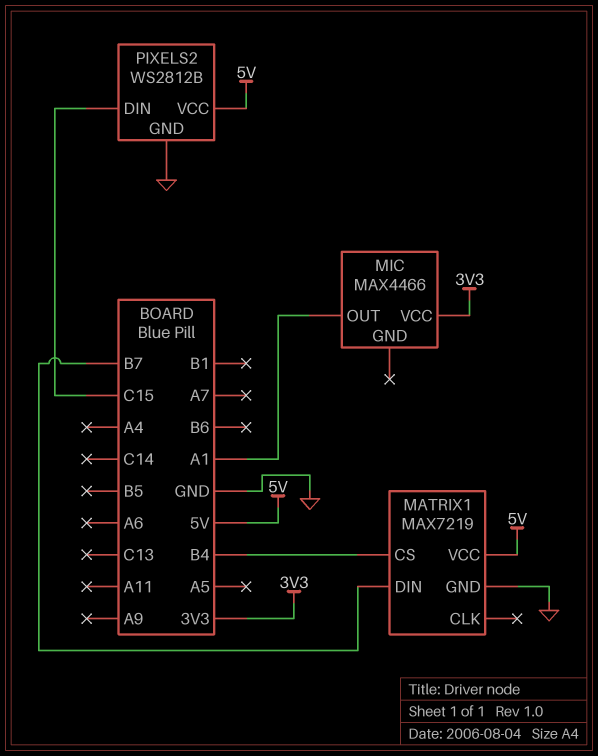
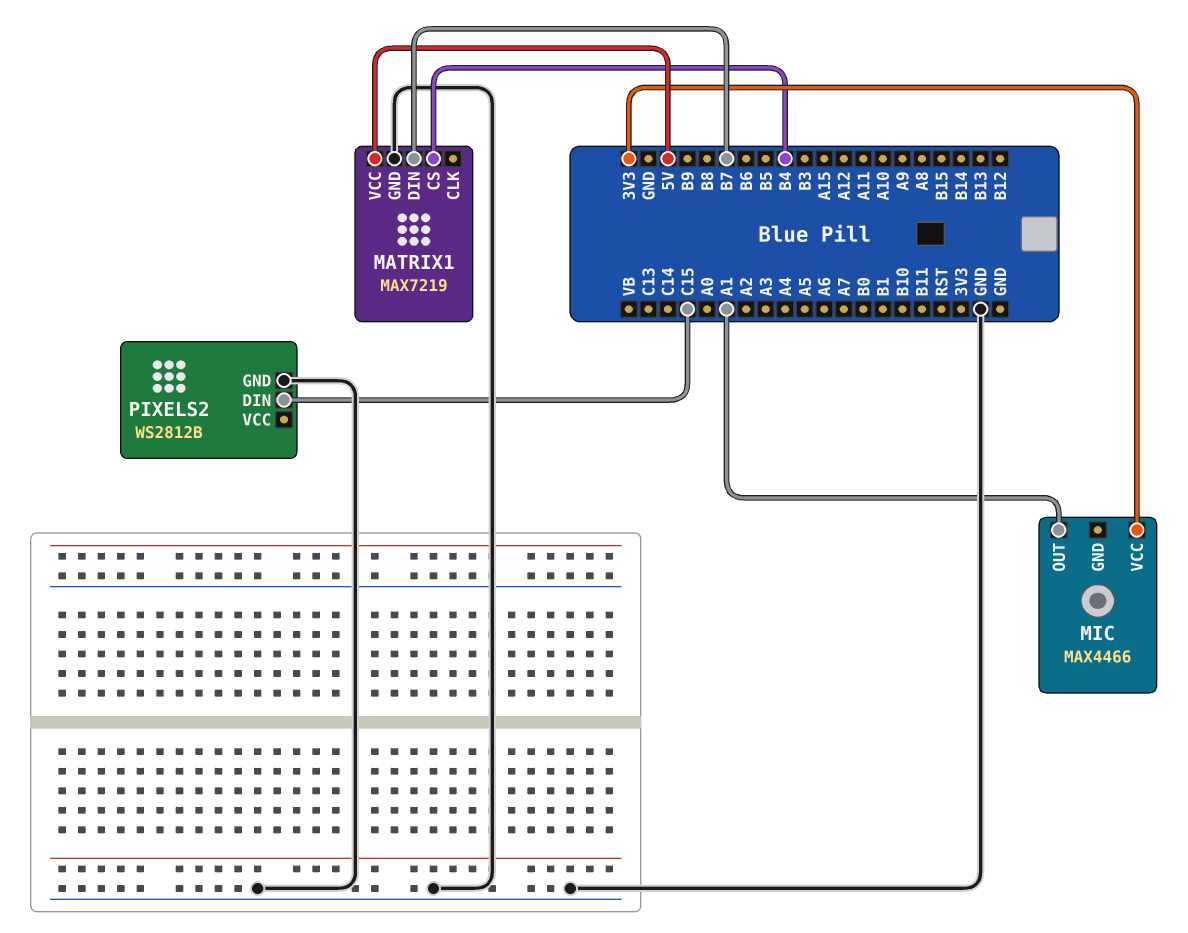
PIXELS2 pin VCC: 5V -> none

